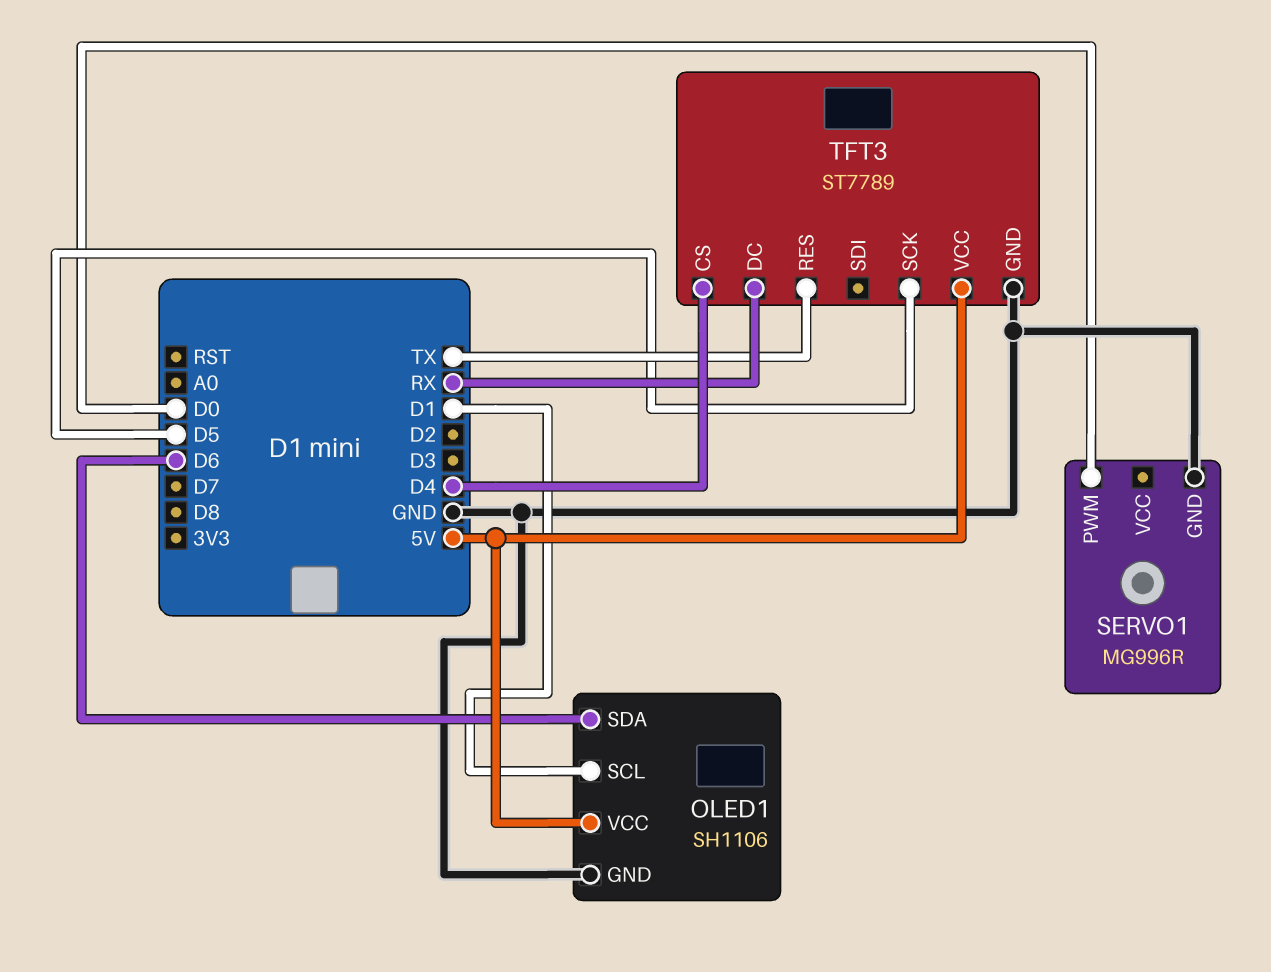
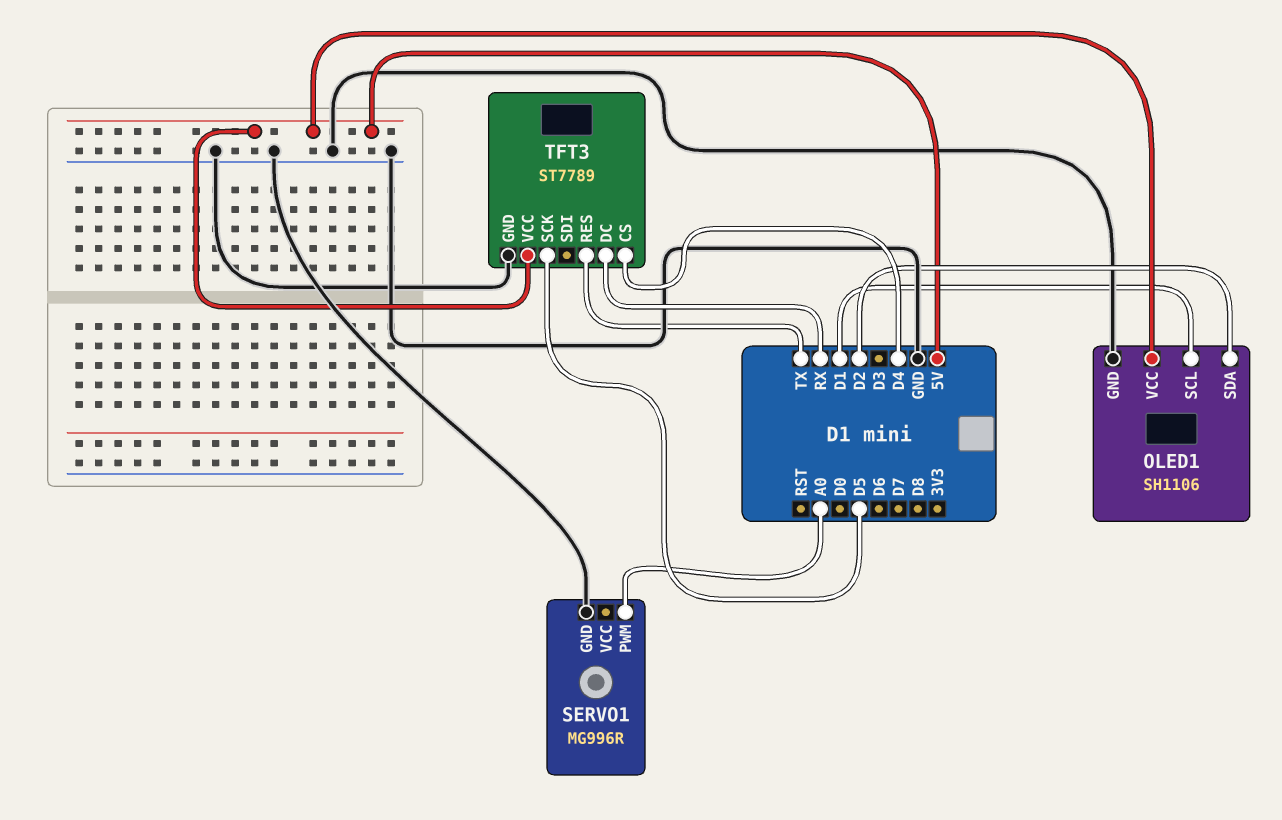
OLED1 pin SDA: D6 -> D2
SERVO1 pin PWM: D0 -> A0

